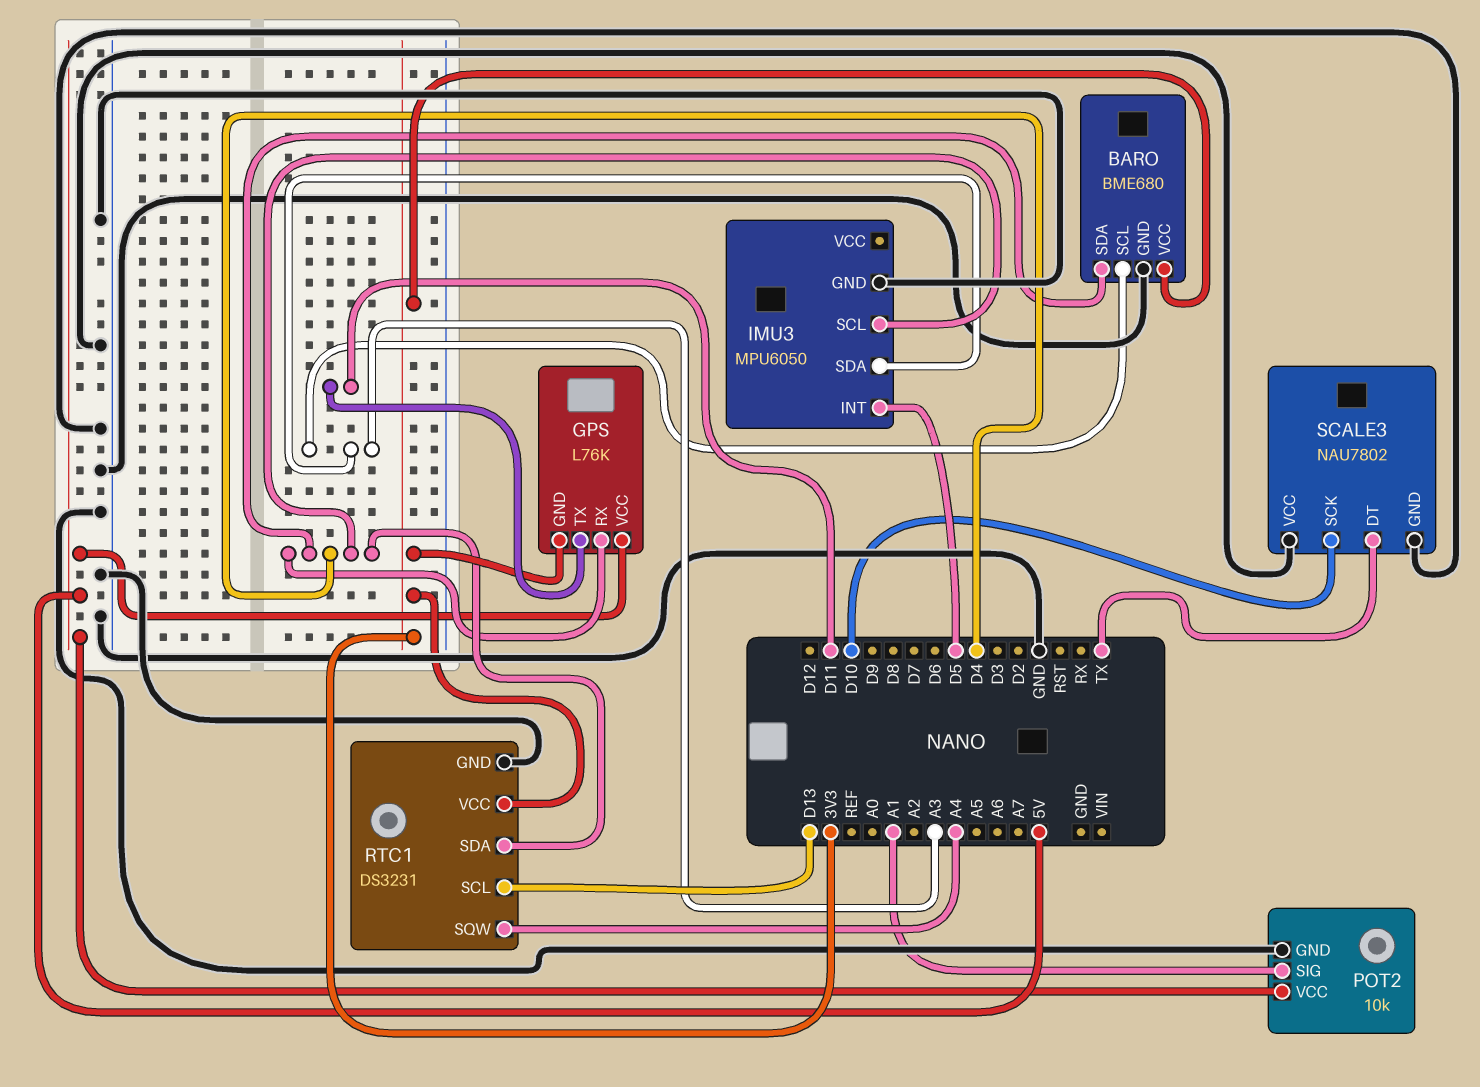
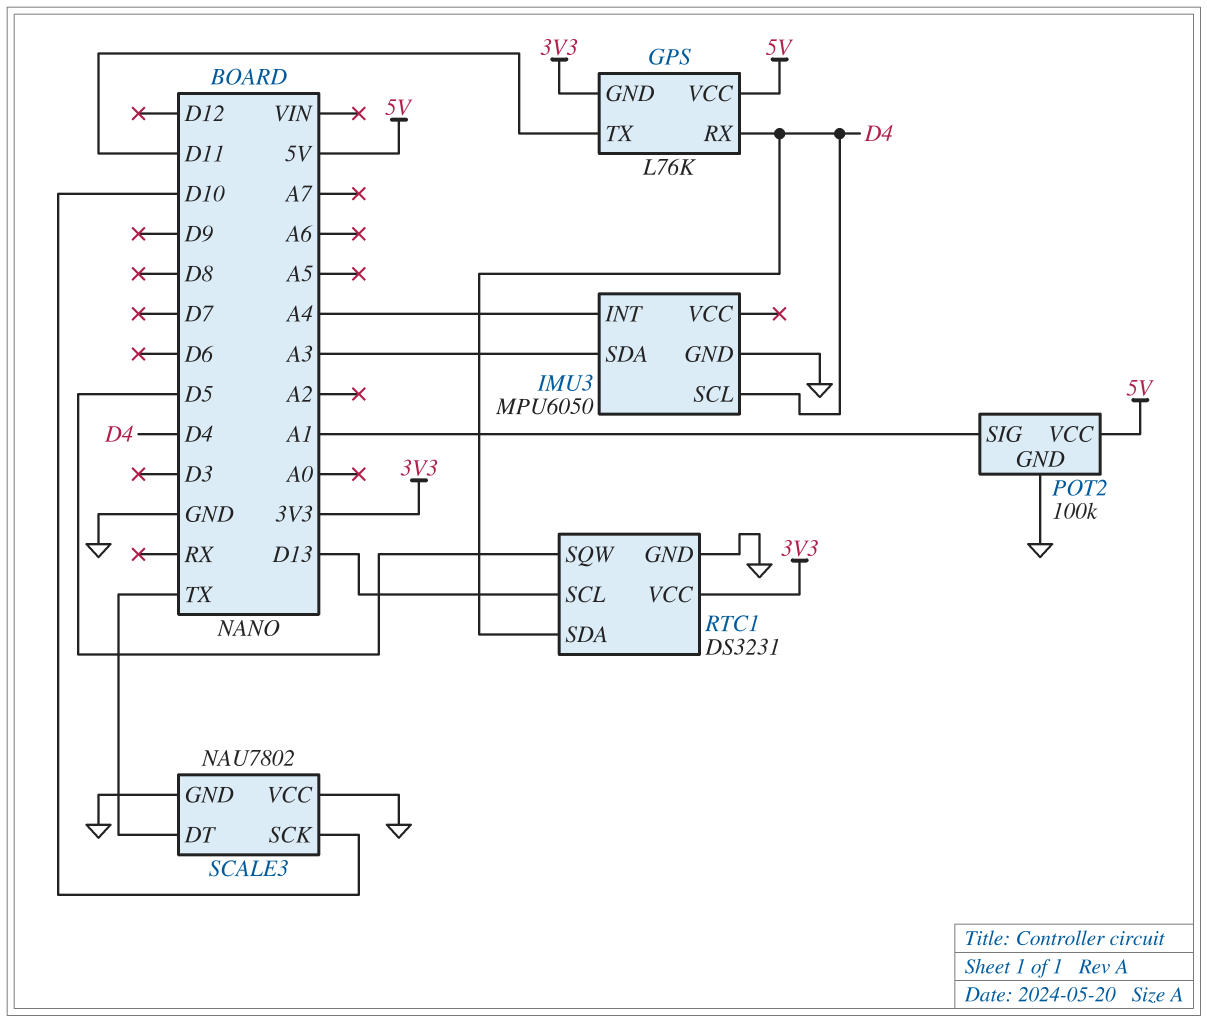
BARO: BME680 -> none
BARO pin GND: GND -> none
BARO pin SCL: A3 -> none
BARO pin SDA: D4 -> none
BARO pin VCC: 3V3 -> none
IMU3 pin INT: D5 -> A4
POT2: 10k -> 100k
RTC1 pin SQW: A4 -> D5

